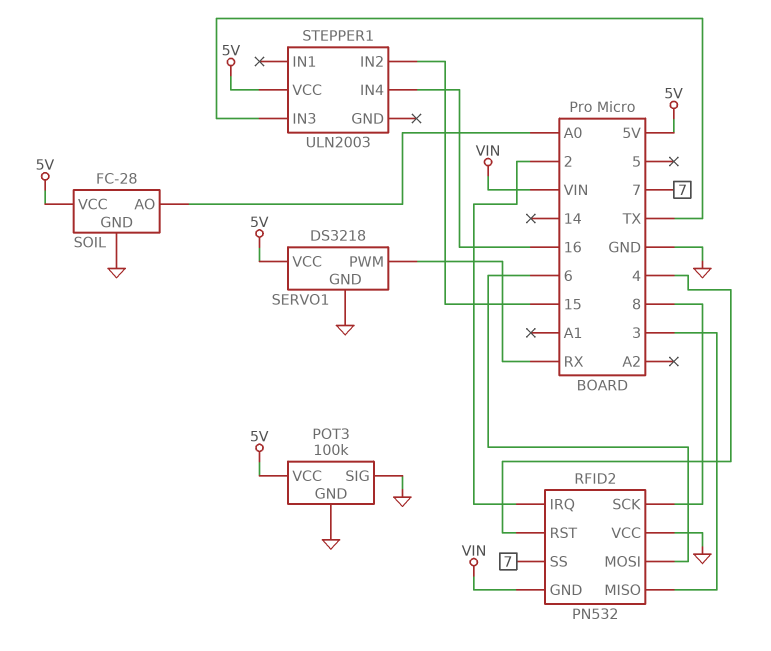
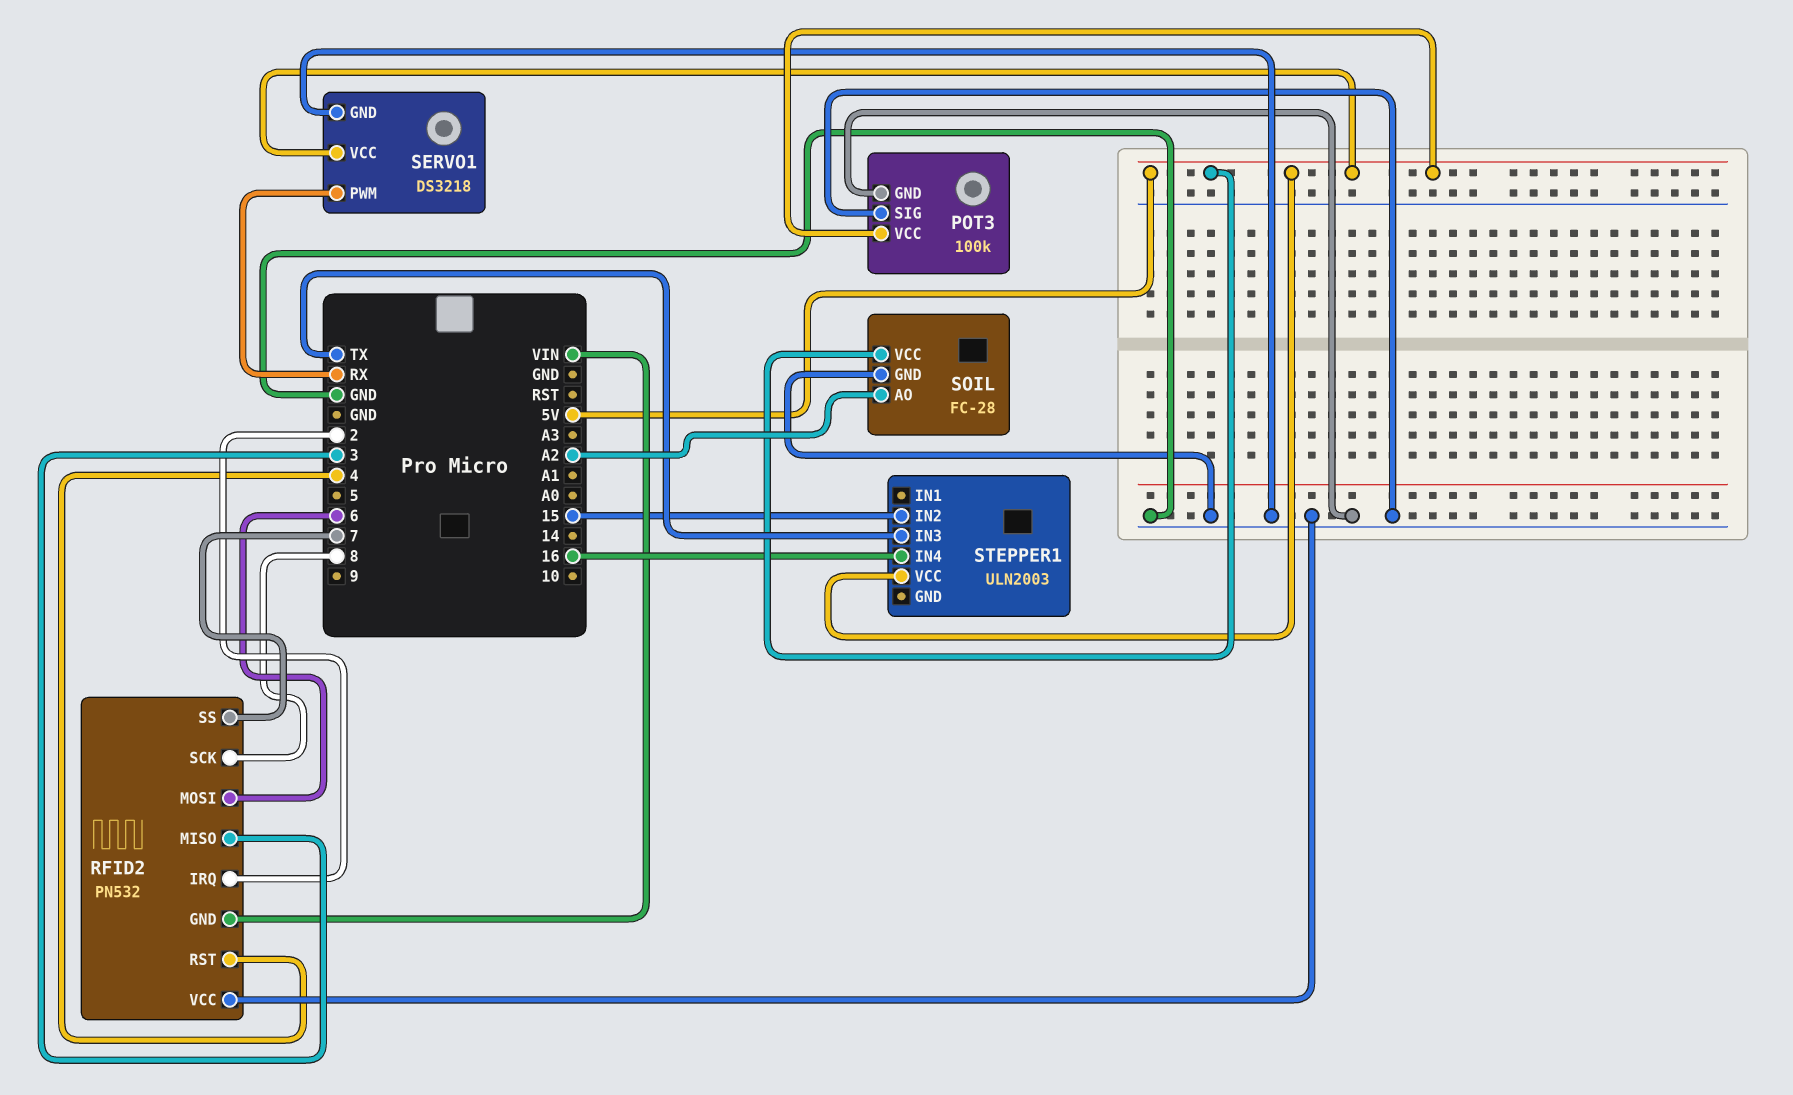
SOIL pin AO: A0 -> A2

